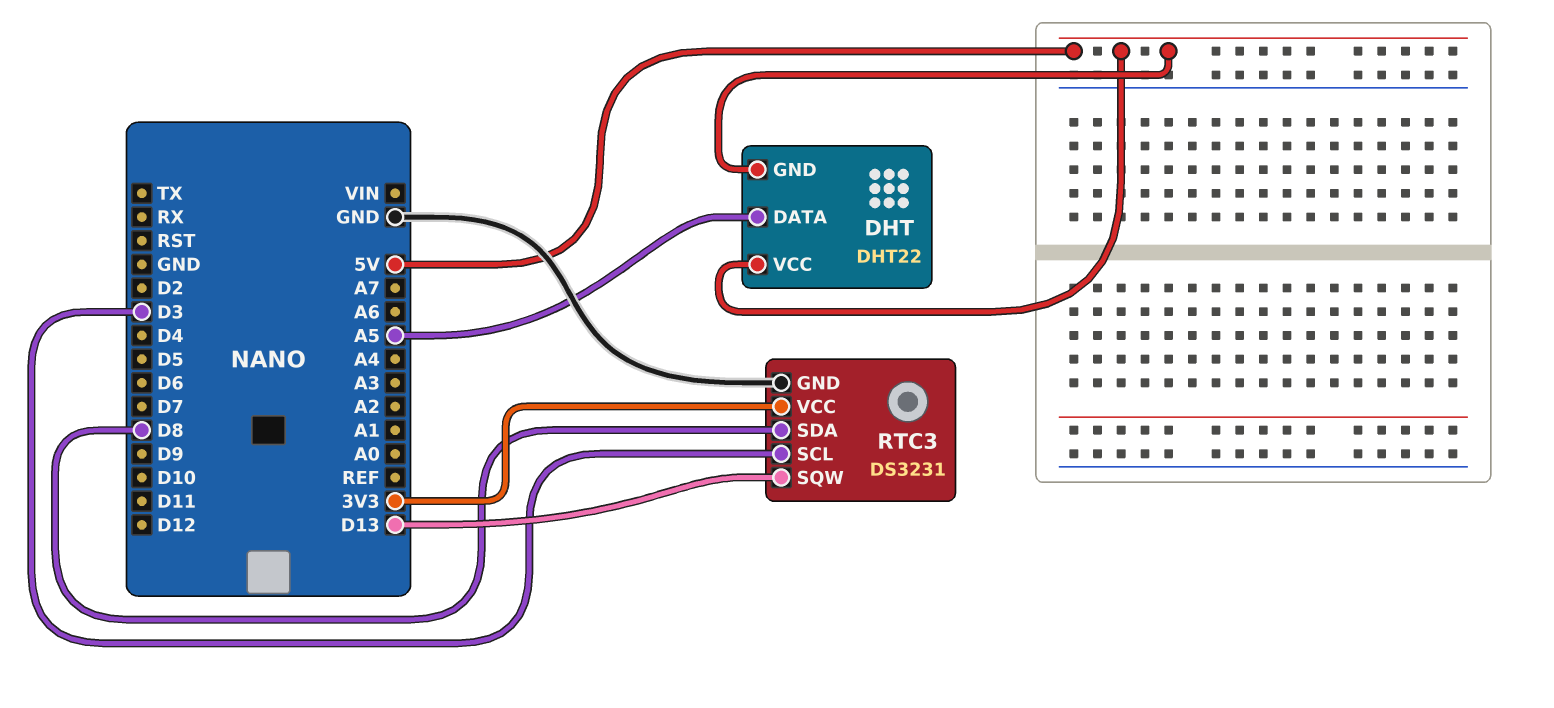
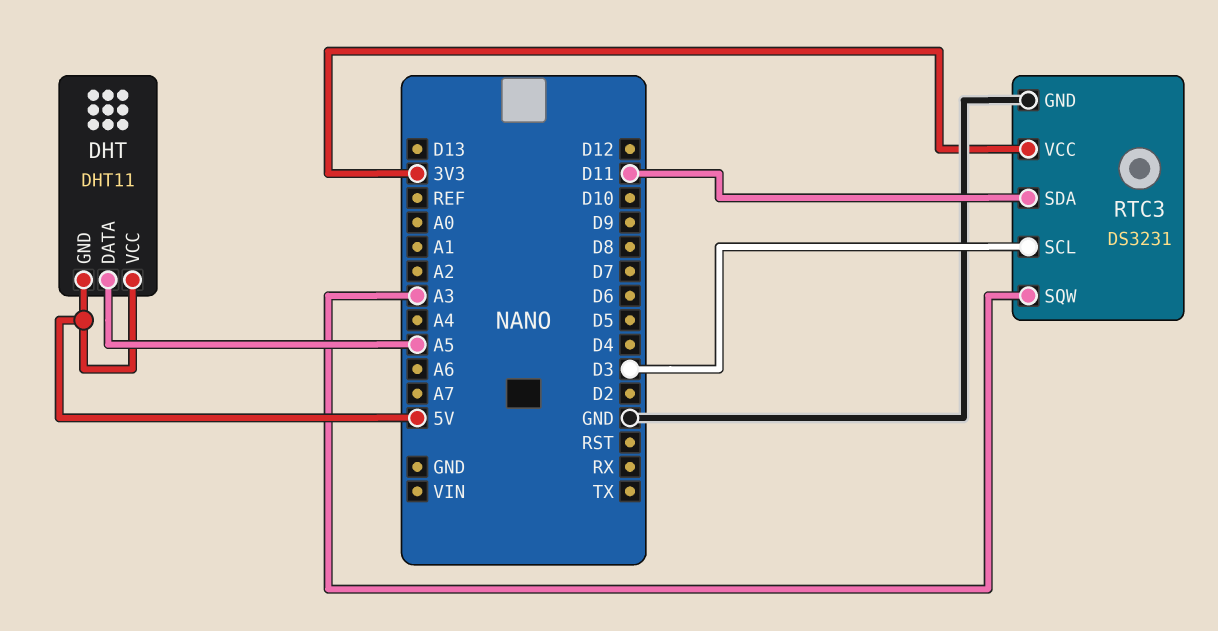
DHT: DHT22 -> DHT11
RTC3 pin SDA: D8 -> D11
RTC3 pin SQW: D13 -> A3

